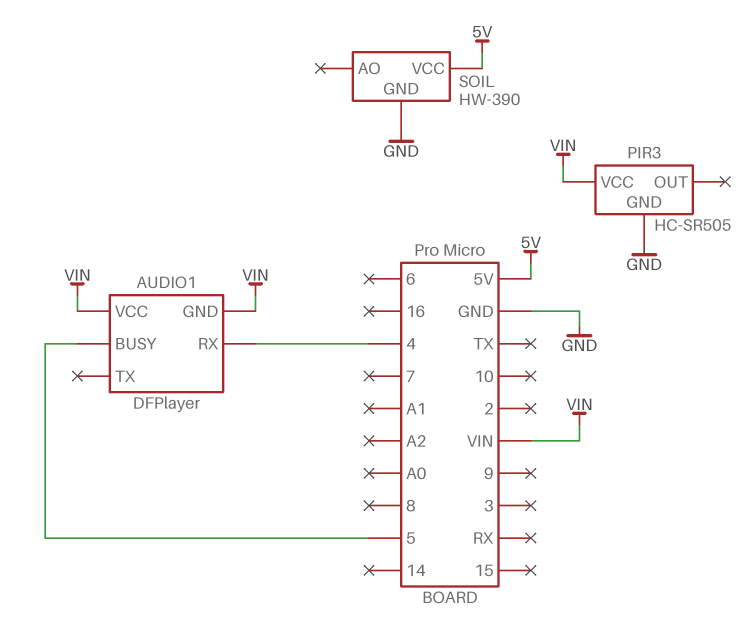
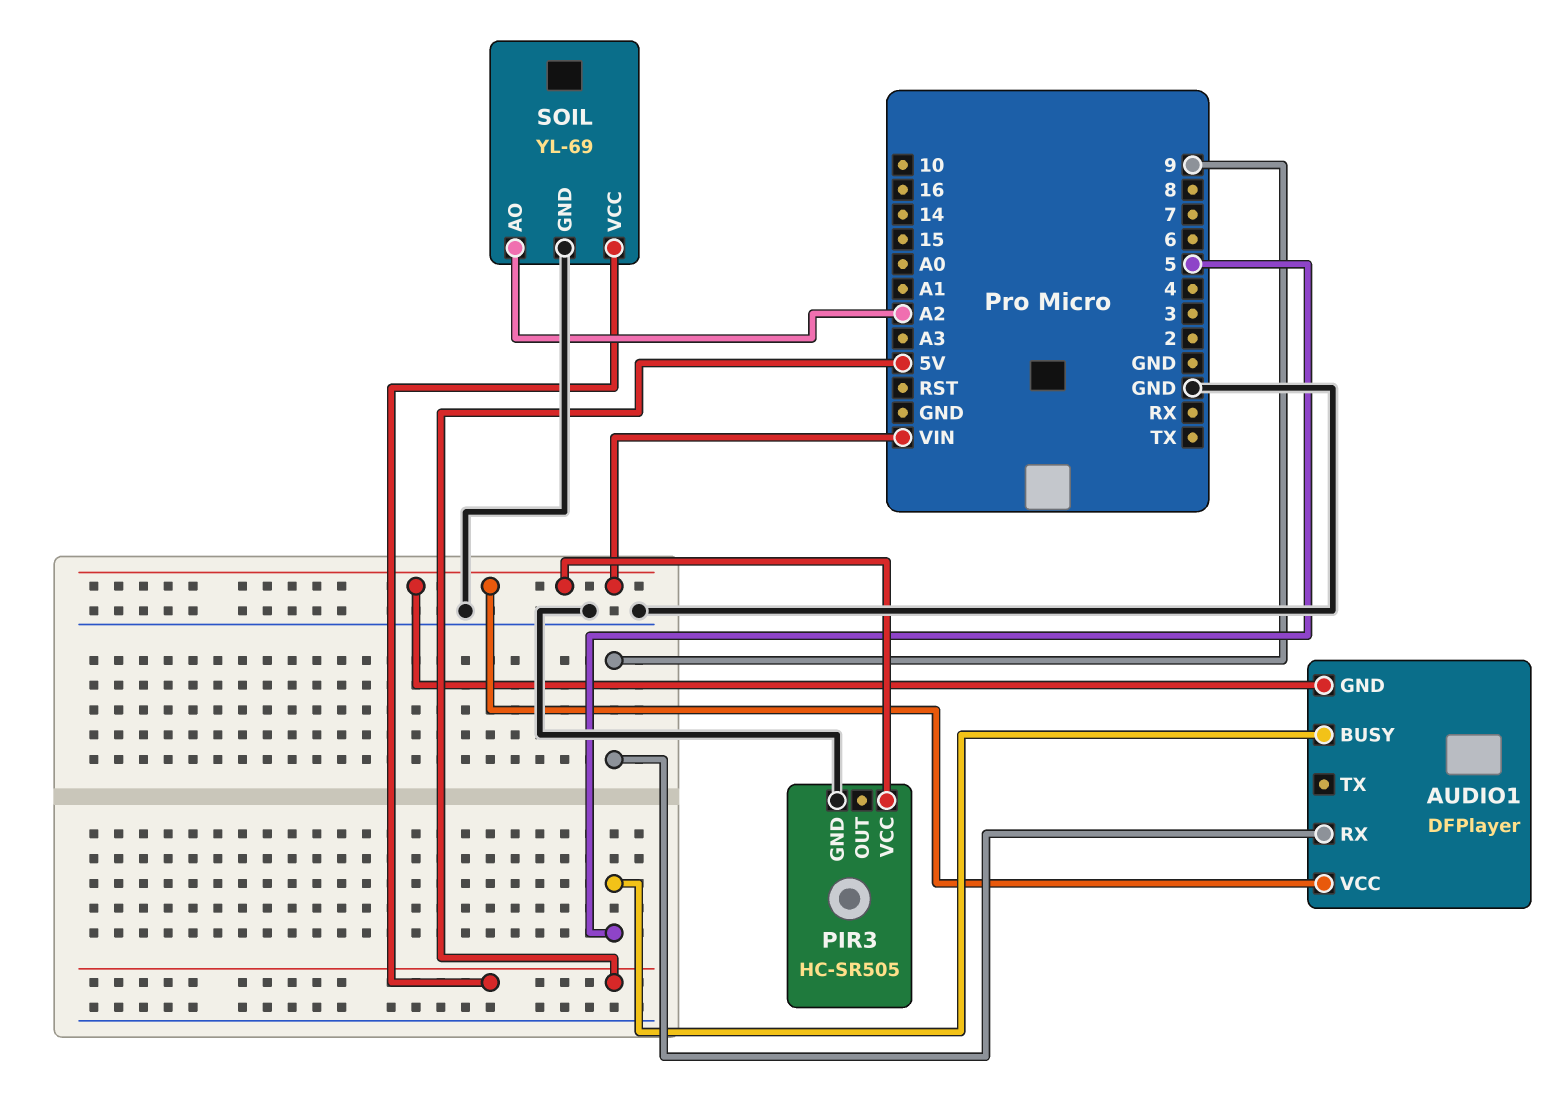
AUDIO1 pin RX: 4 -> 9
SOIL: HW-390 -> YL-69
SOIL pin AO: none -> A2

